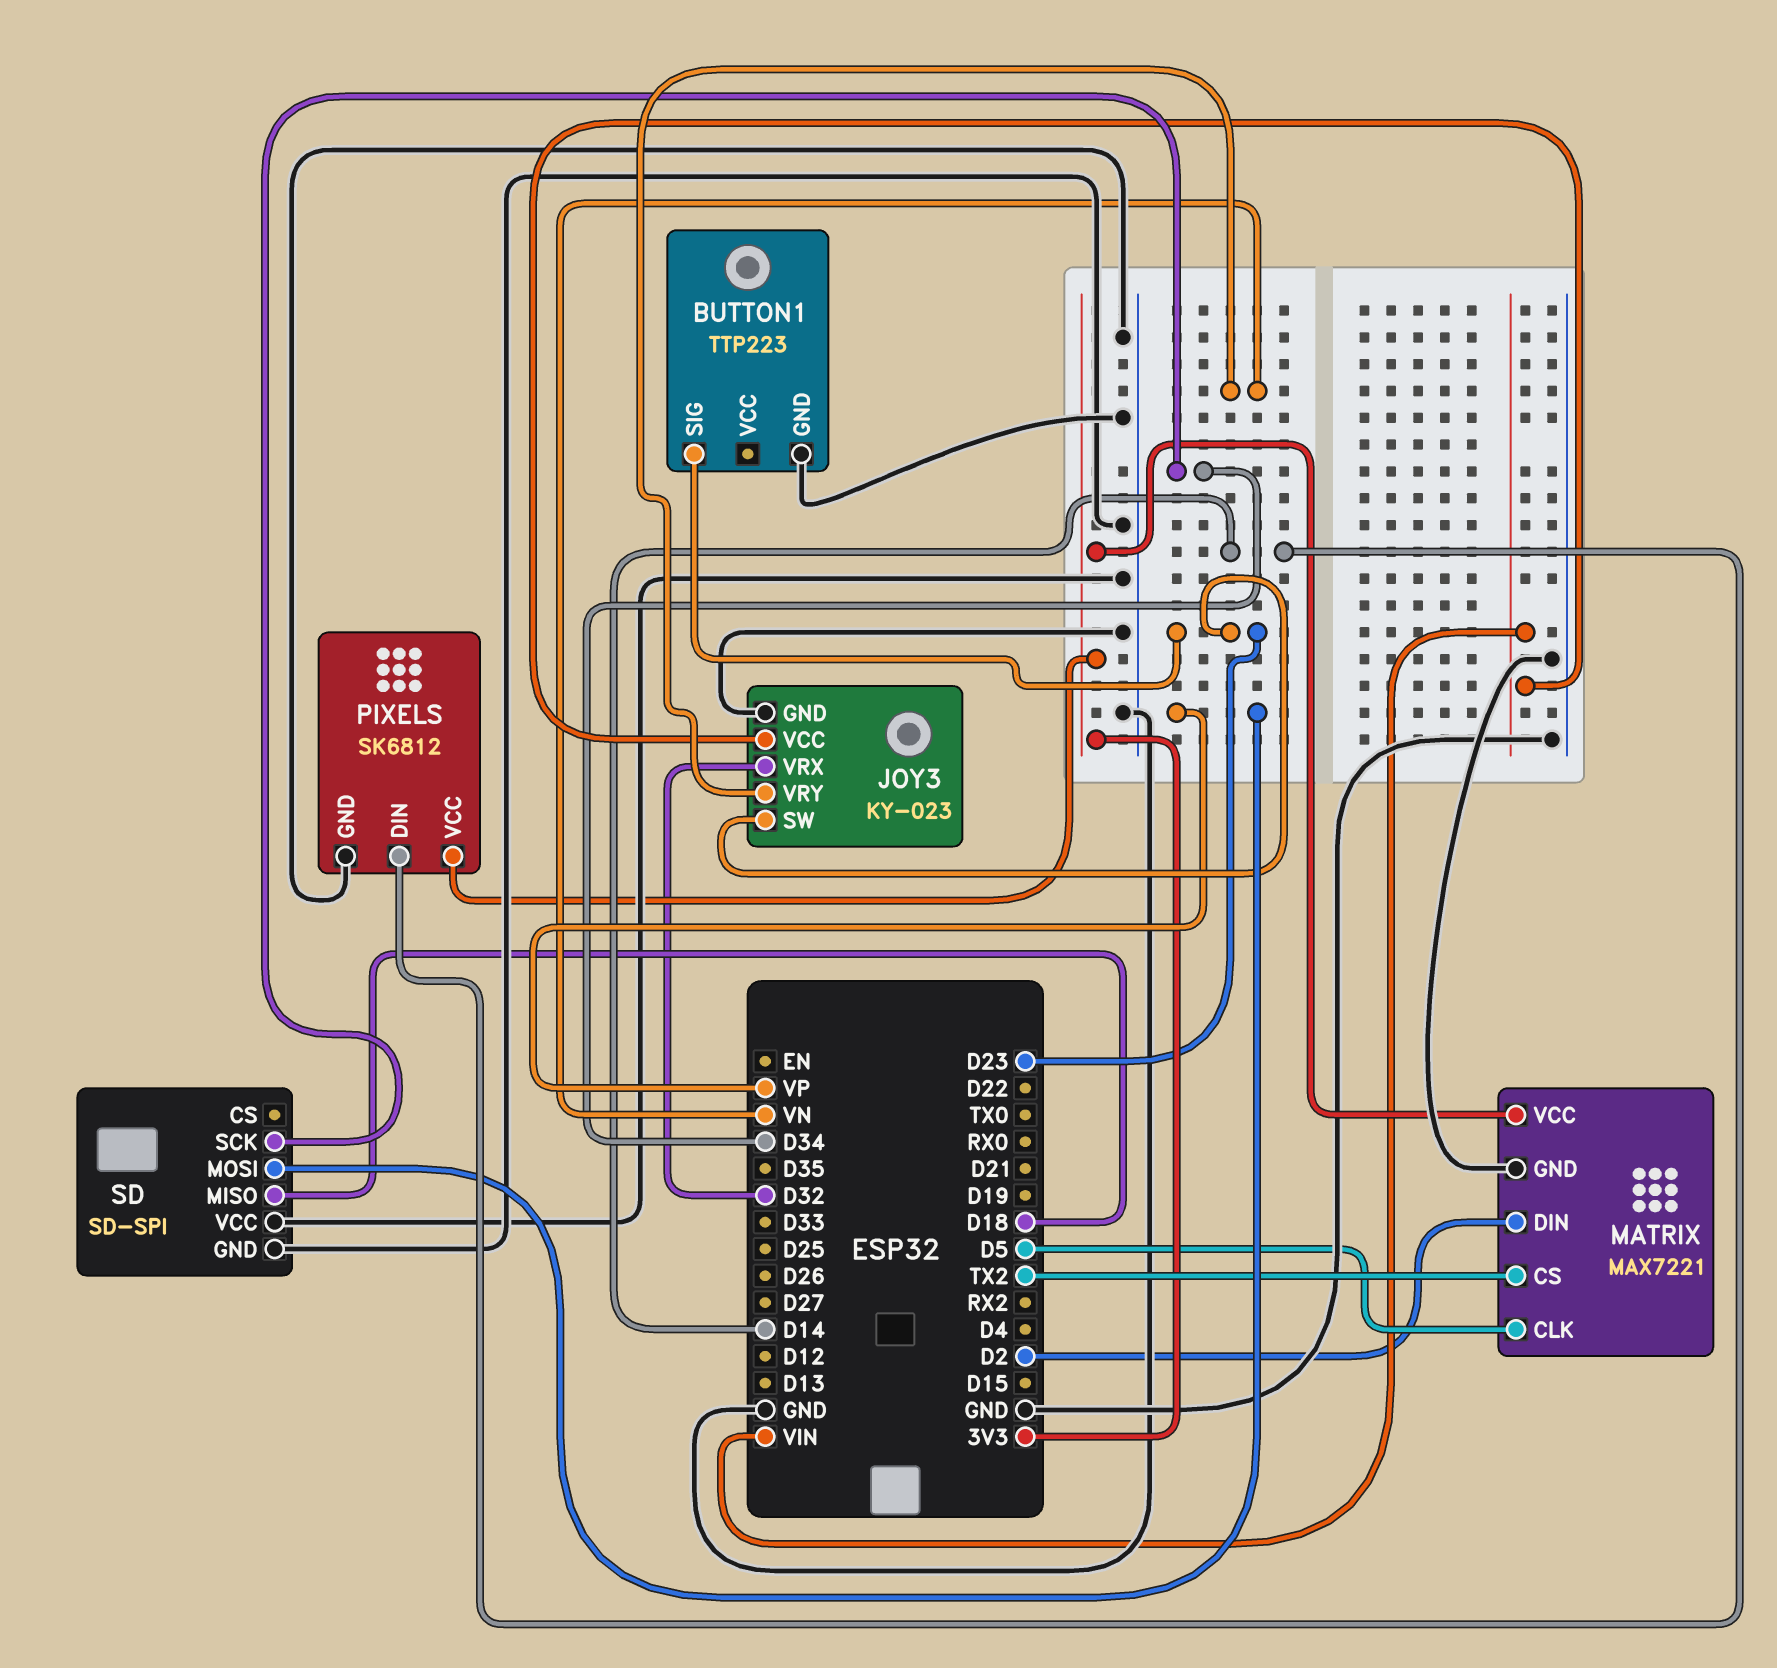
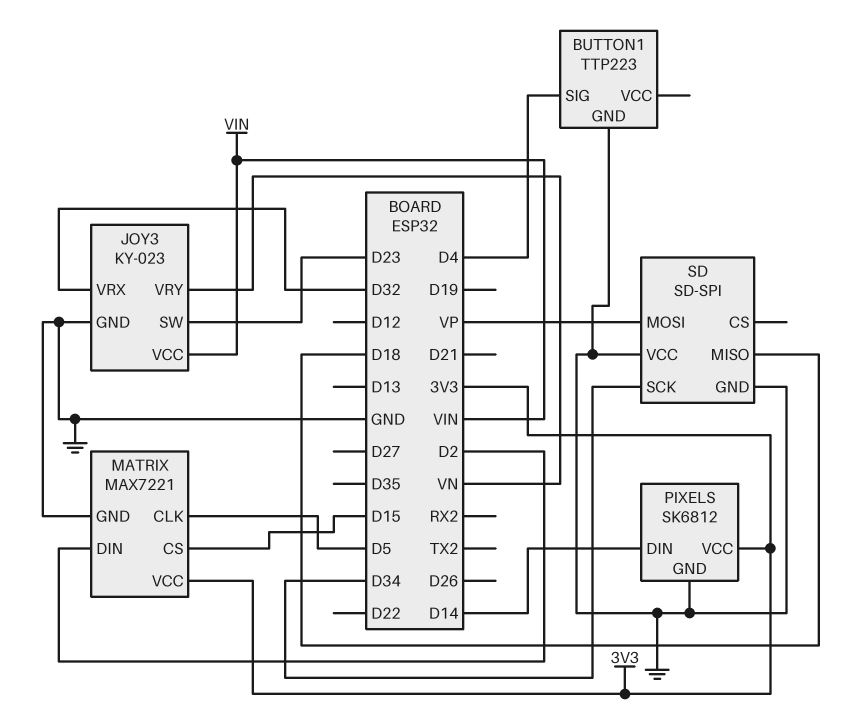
BUTTON1 pin SIG: D23 -> D4
MATRIX pin CS: TX2 -> D15

